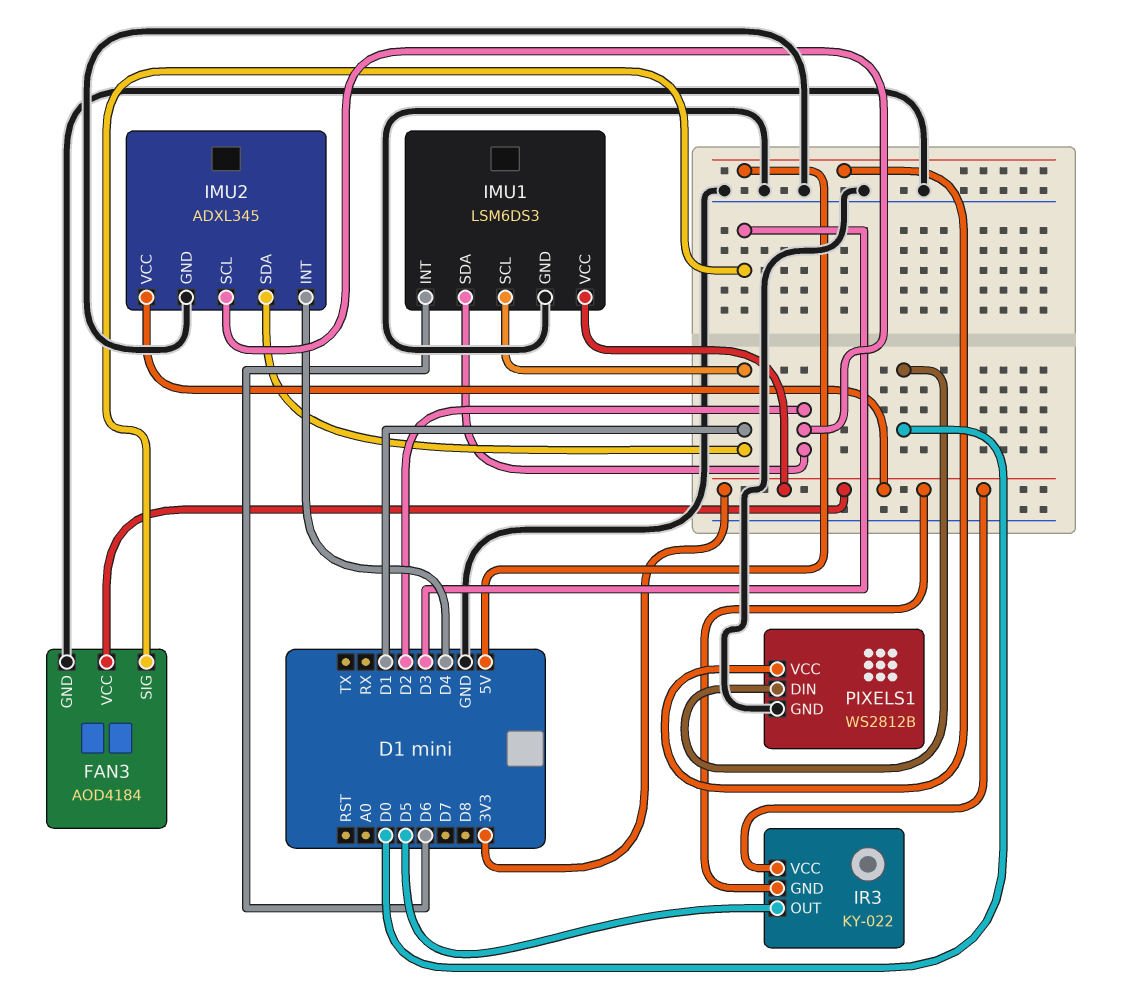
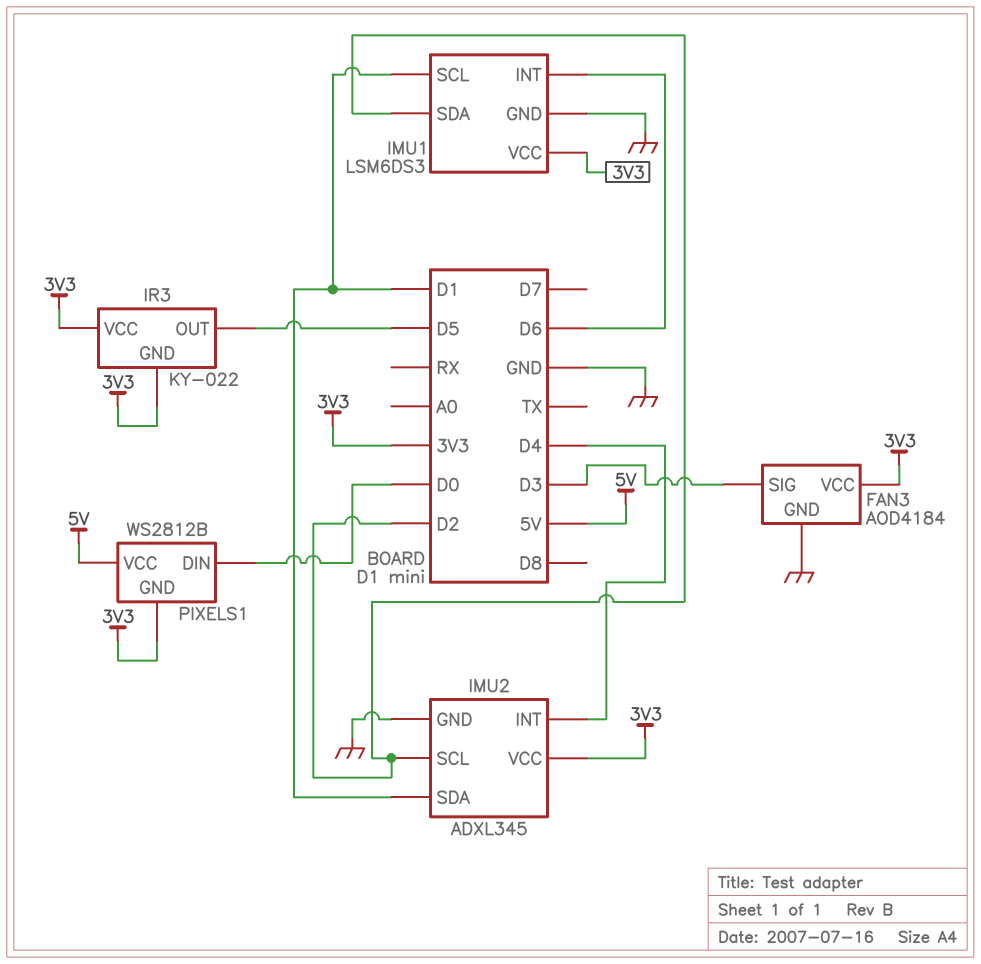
PIXELS1 pin GND: GND -> 3V3

